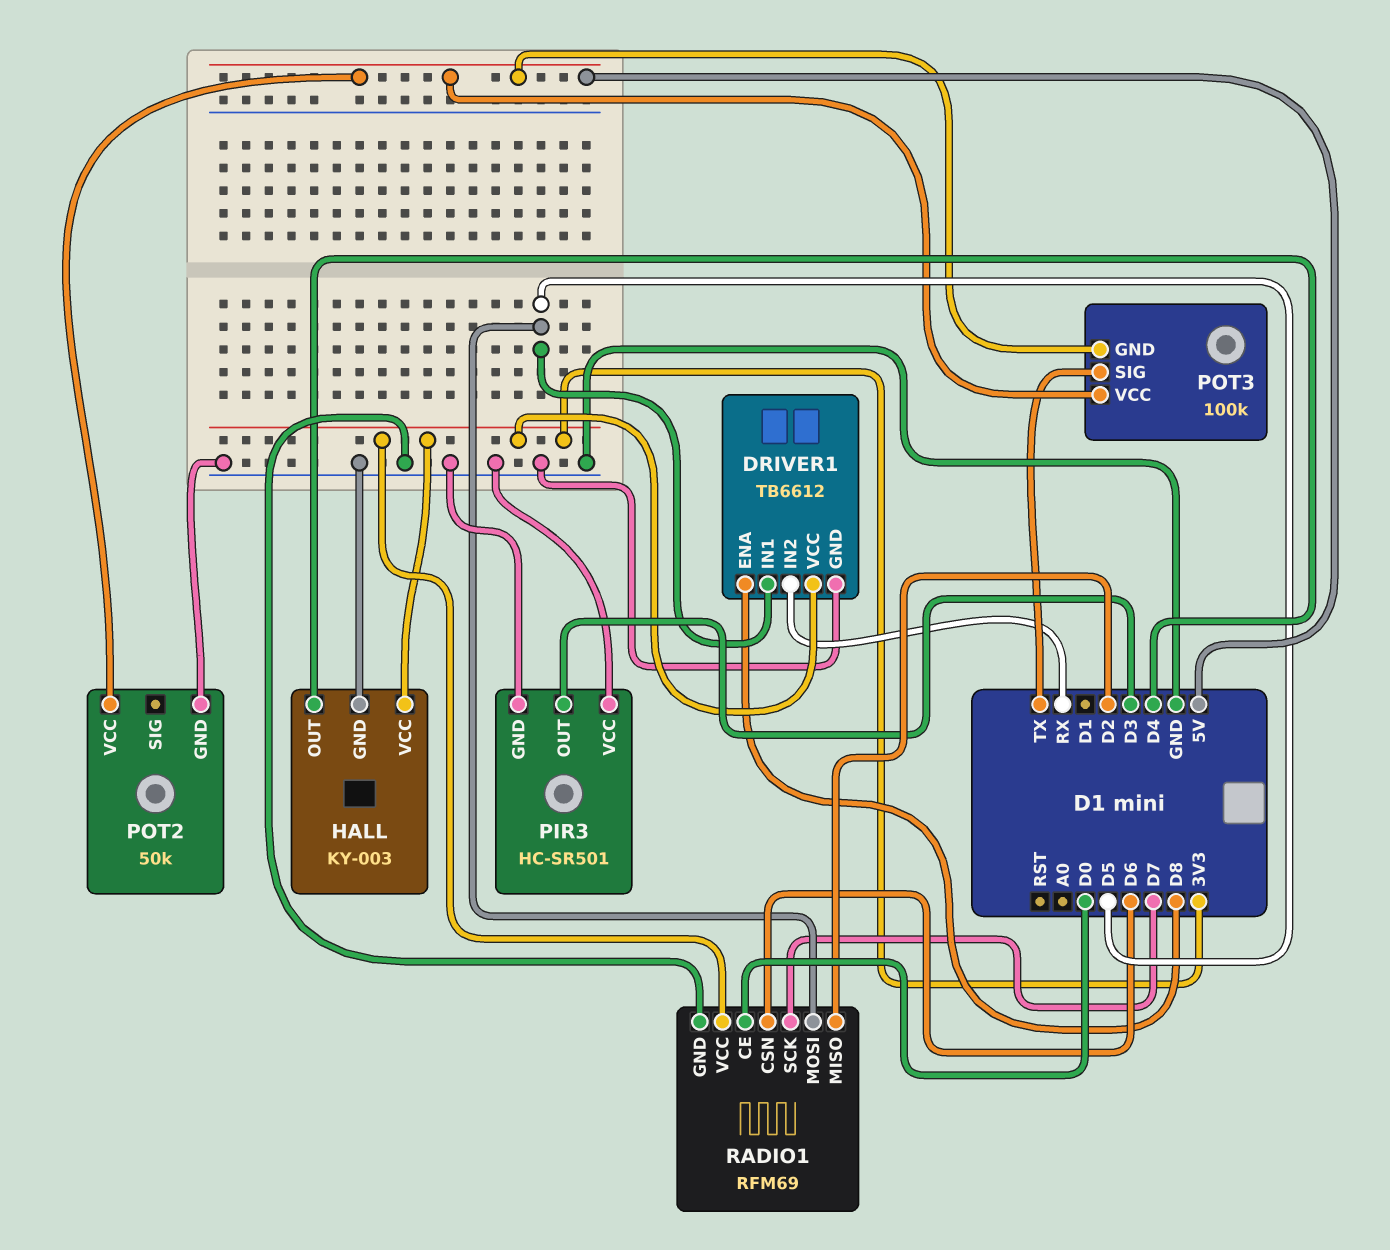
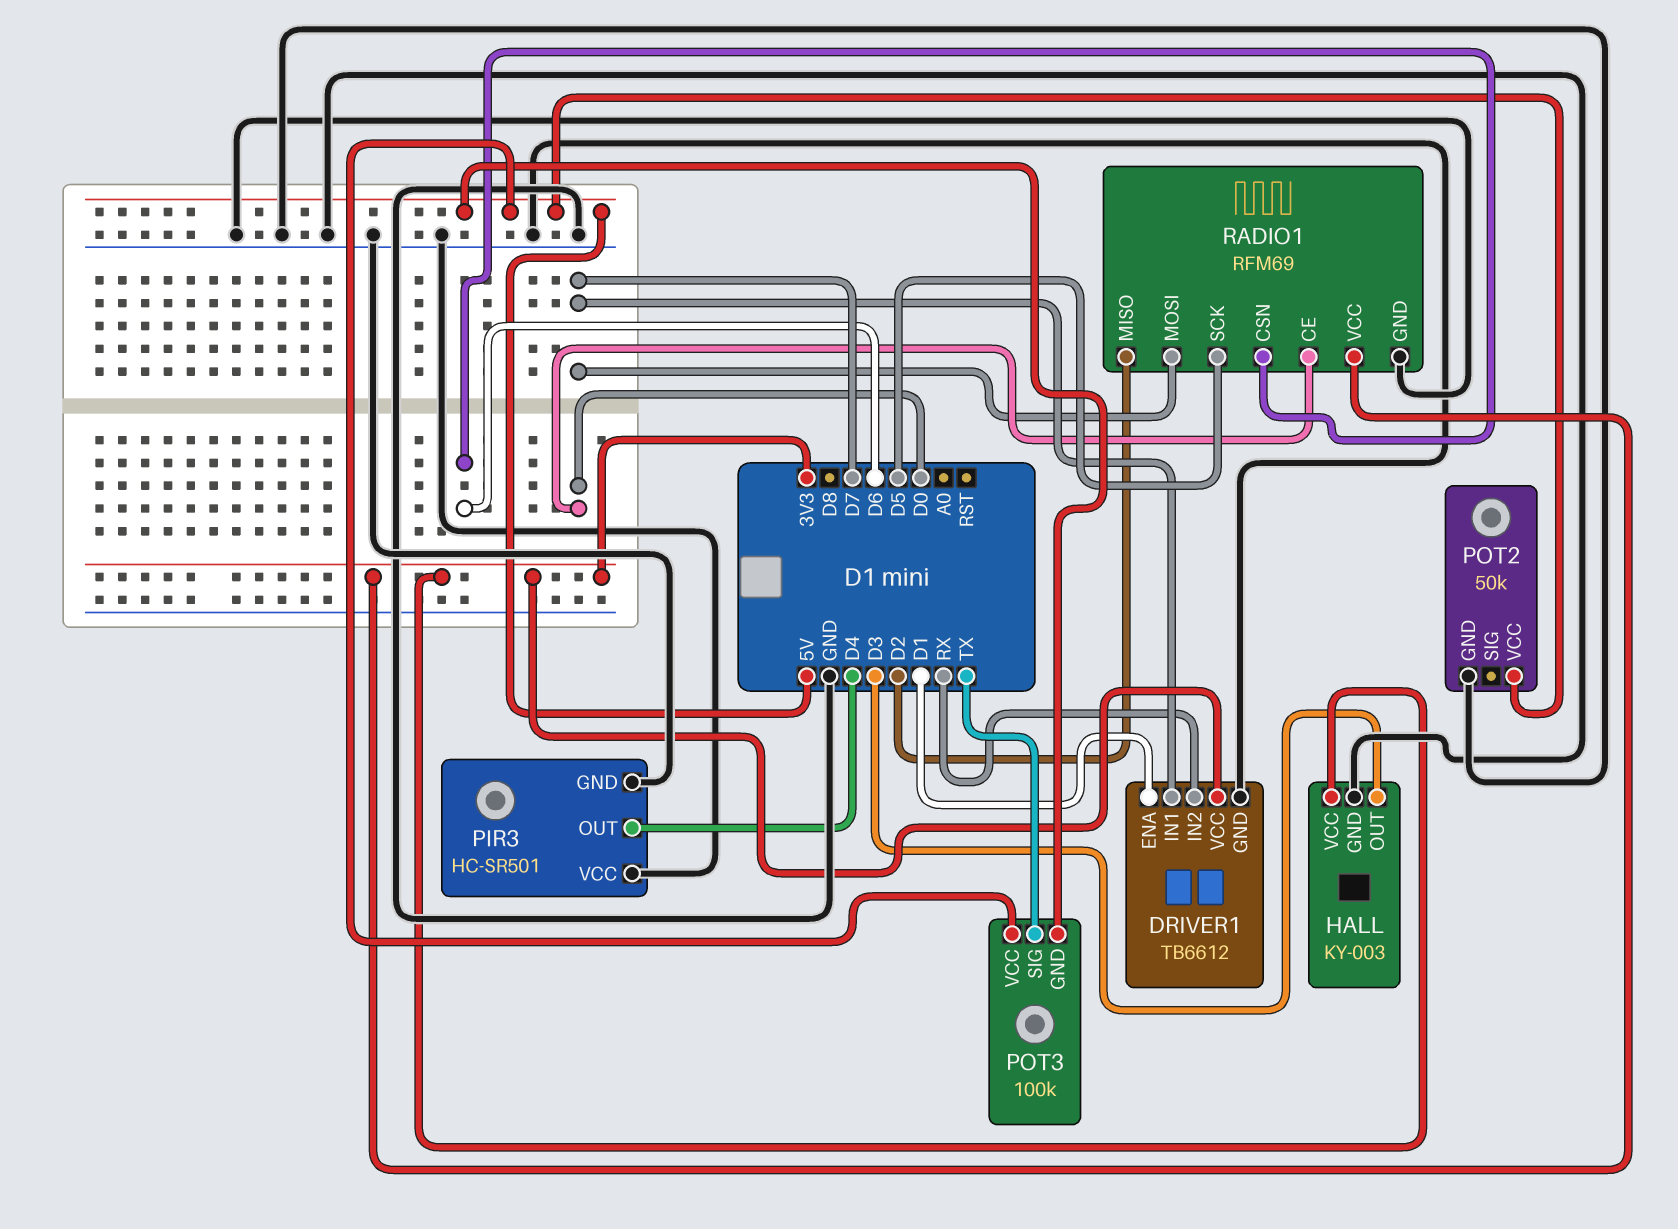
DRIVER1 pin ENA: D8 -> D1
DRIVER1 pin IN1: D5 -> D7
HALL pin OUT: D4 -> D3
PIR3 pin OUT: D3 -> D4
RADIO1 pin MOSI: D5 -> D7
RADIO1 pin SCK: D7 -> D5

